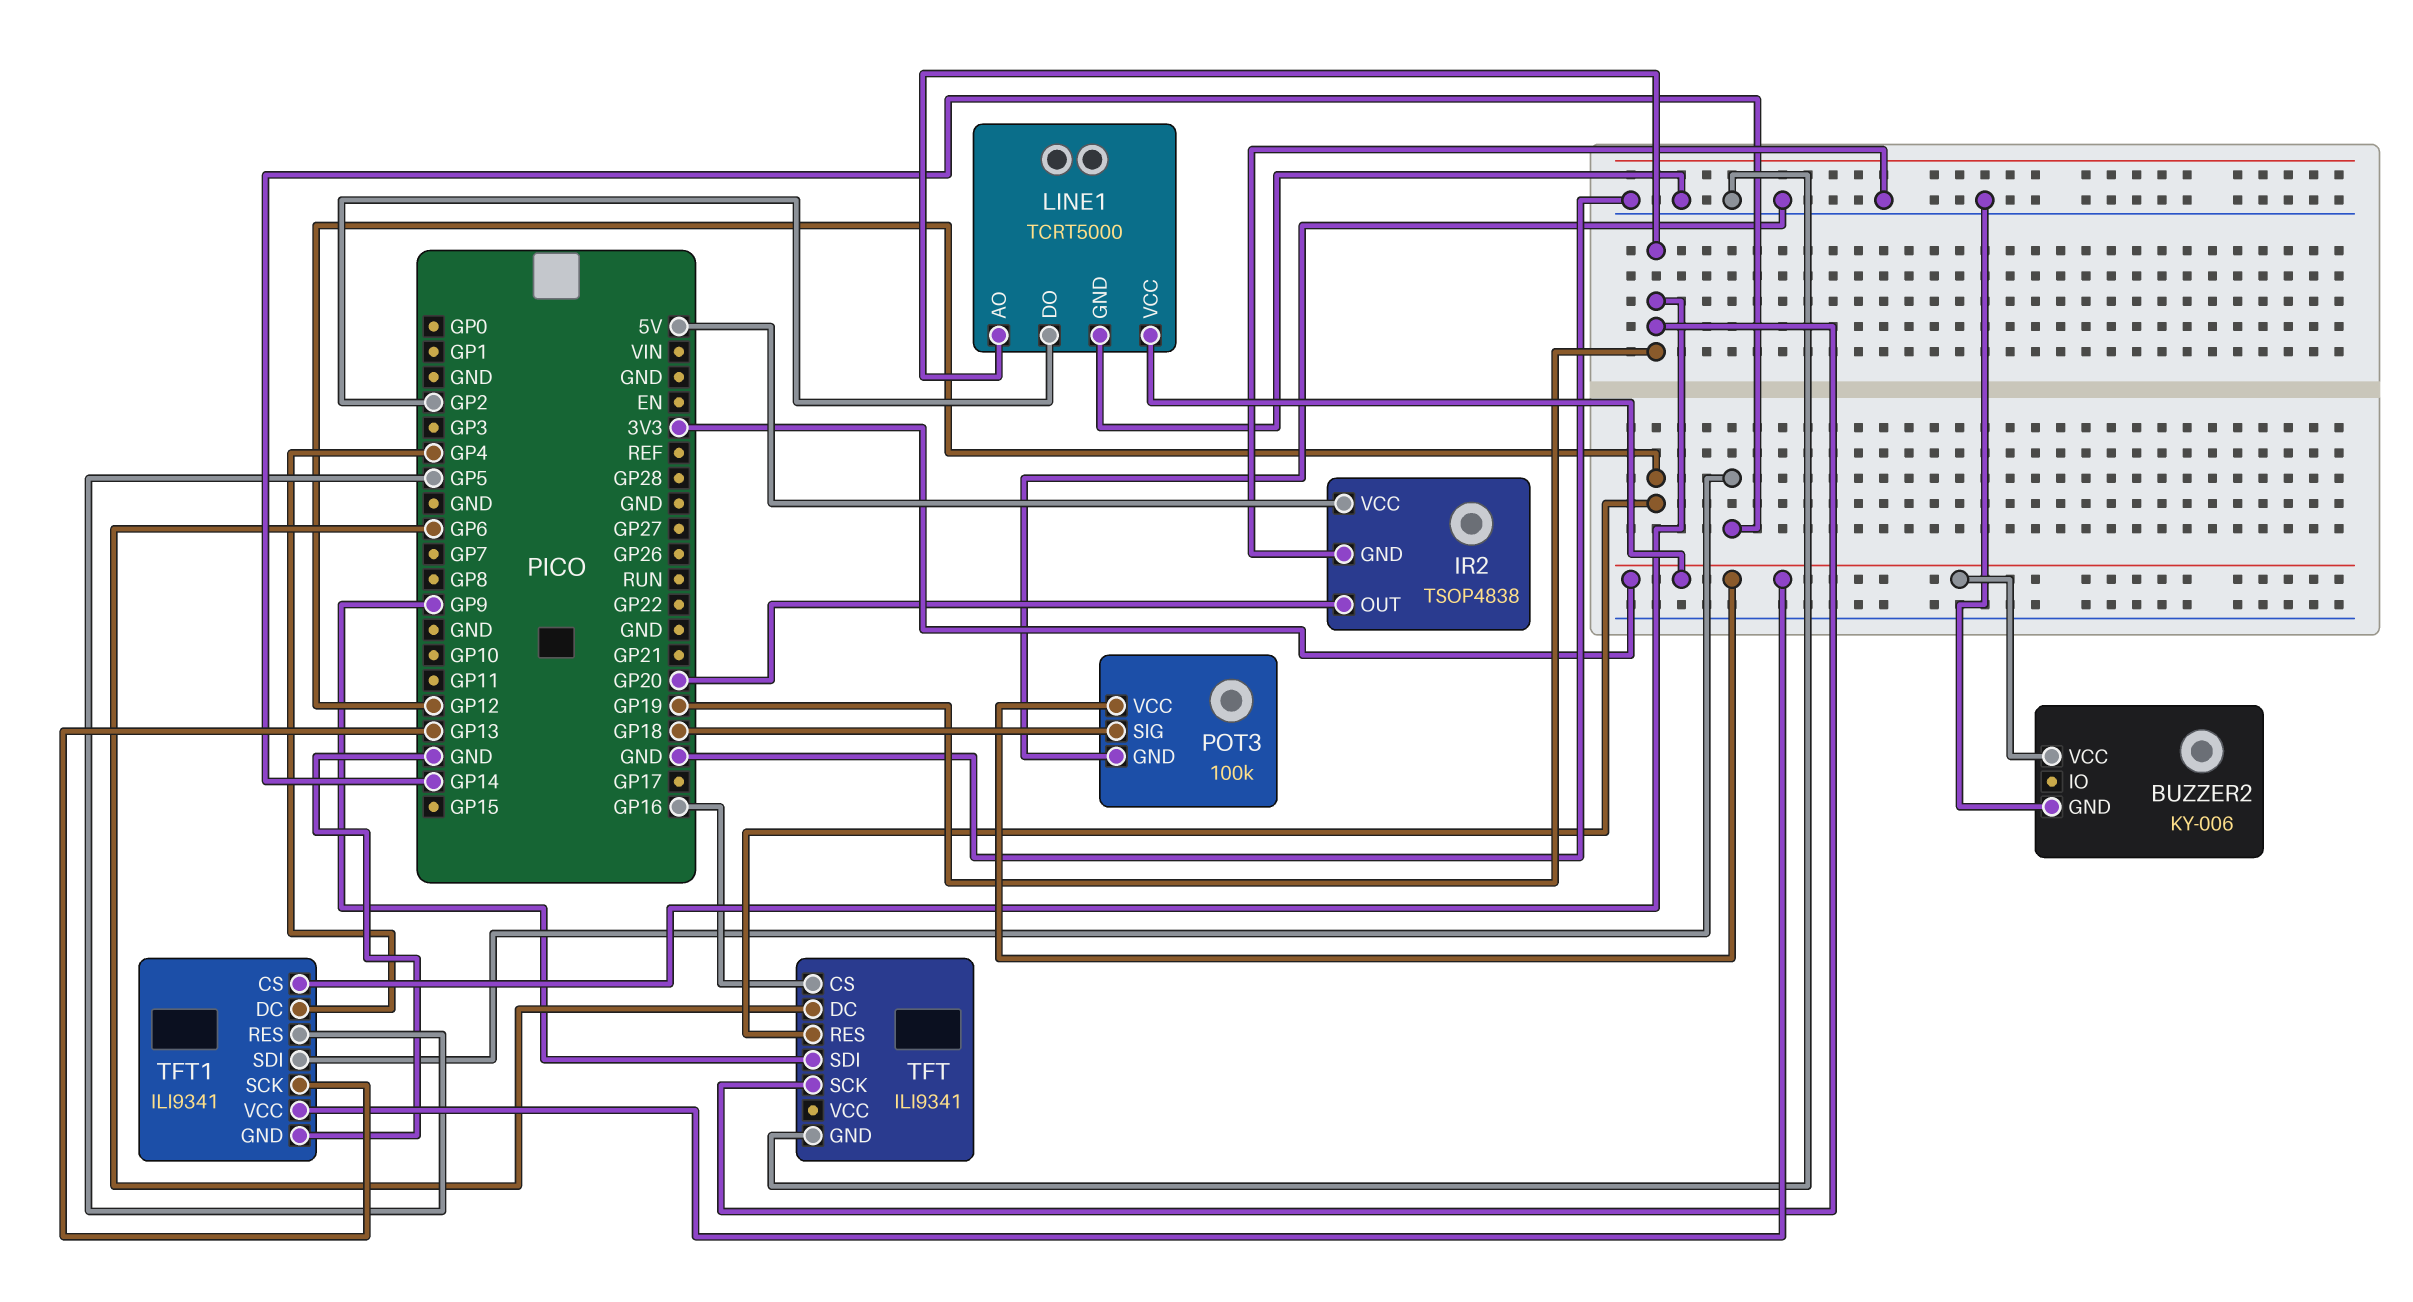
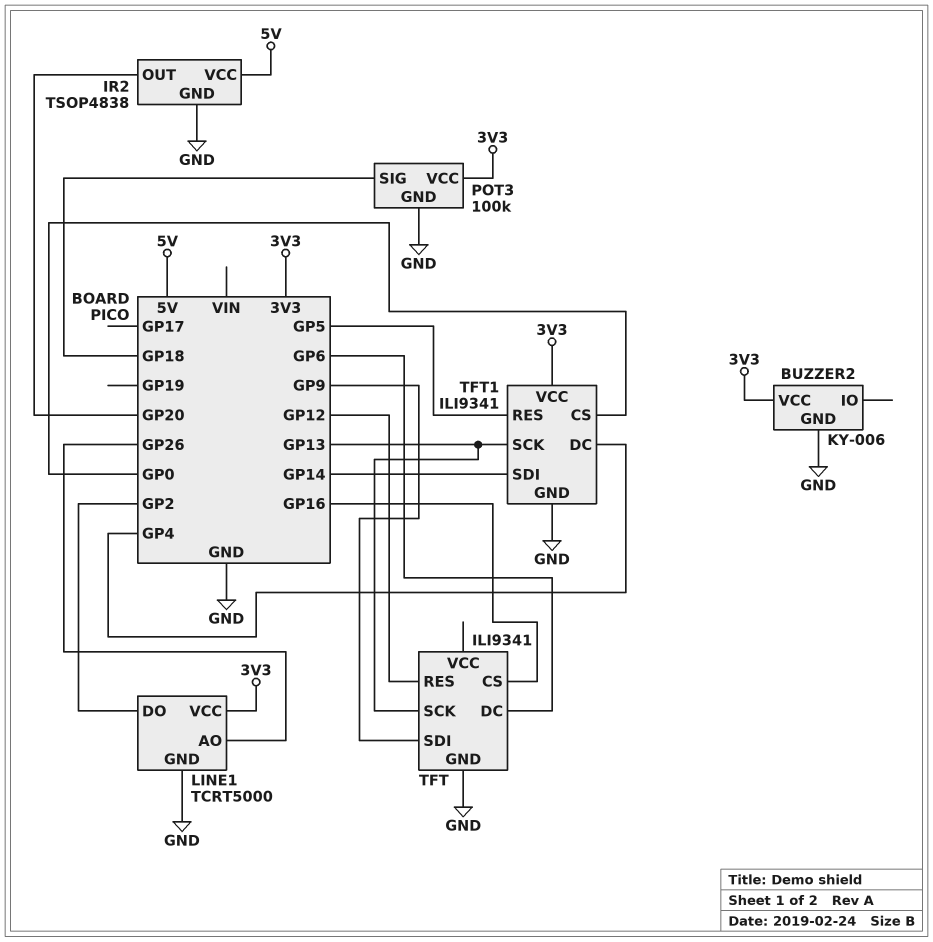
LINE1 pin AO: GP19 -> GP26
TFT pin SCK: GP19 -> GP13
TFT1 pin CS: GP19 -> GP0

